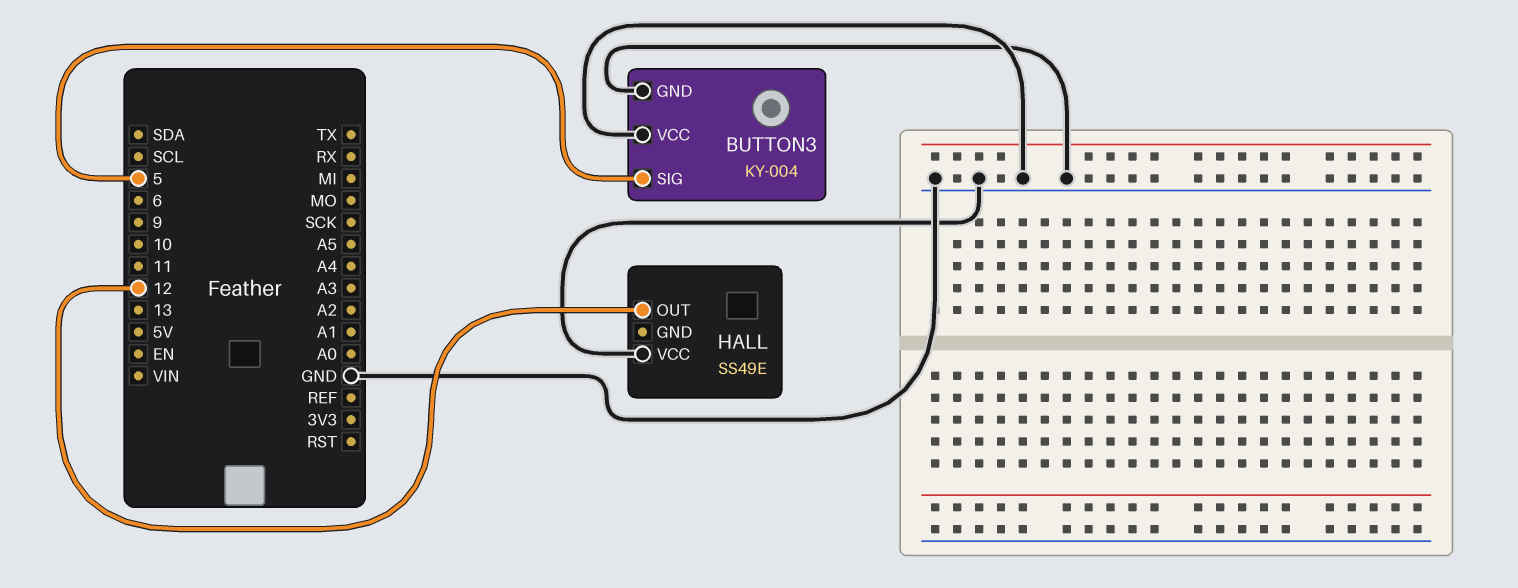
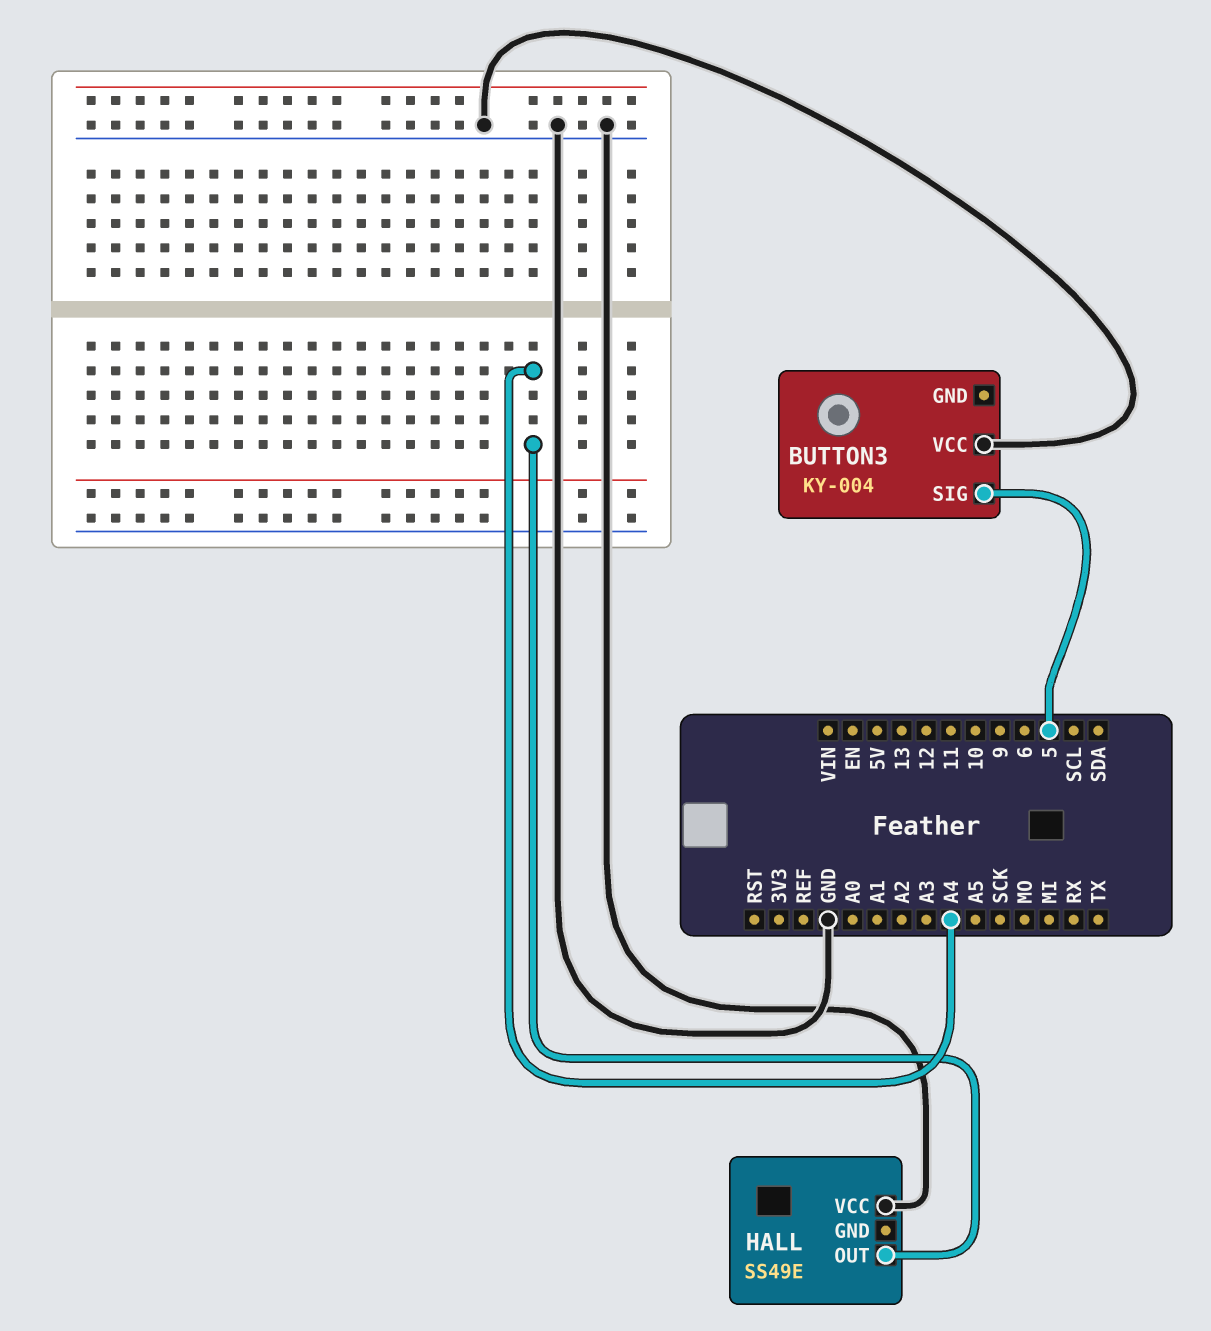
BUTTON3 pin GND: GND -> none
HALL pin OUT: 12 -> A4

